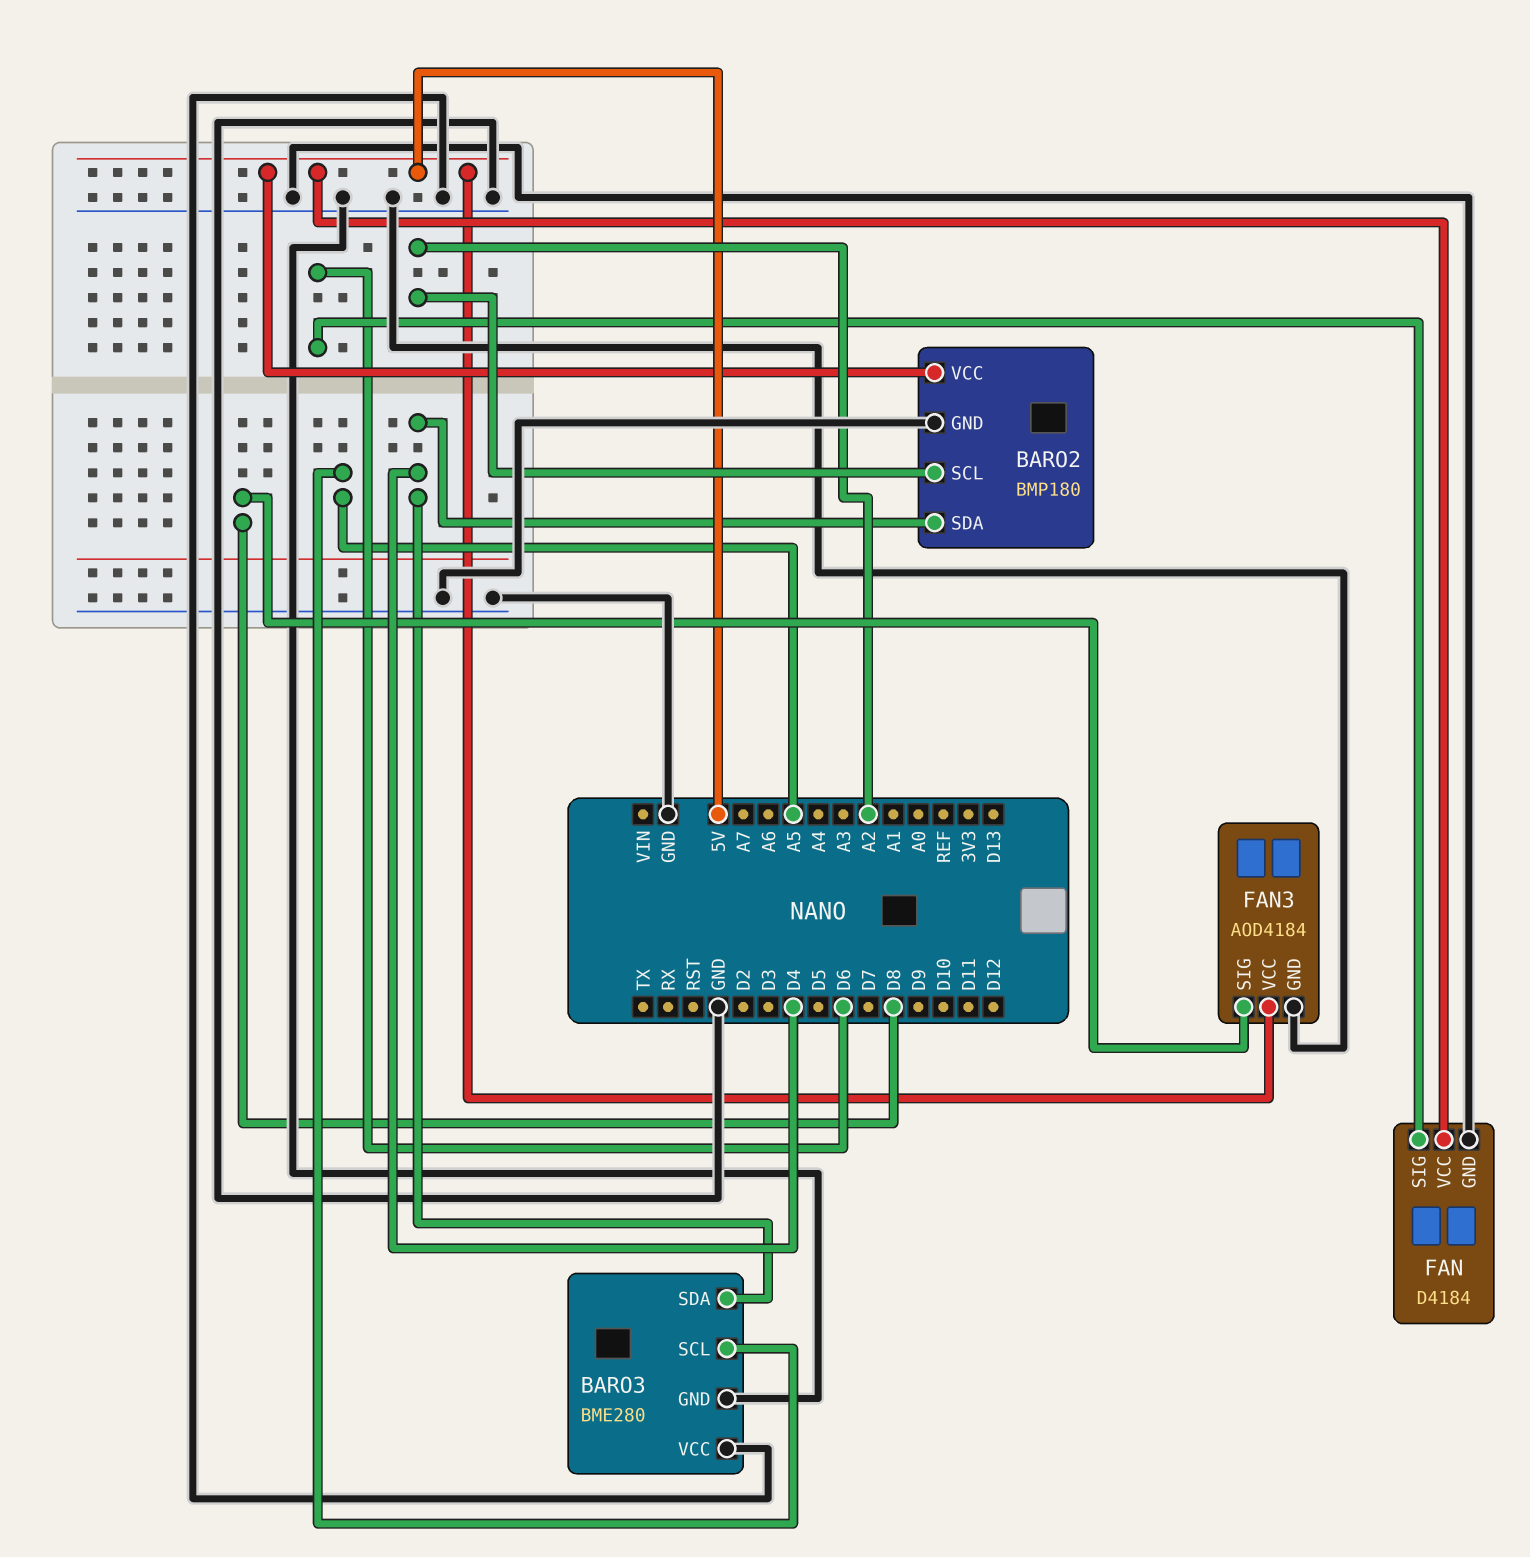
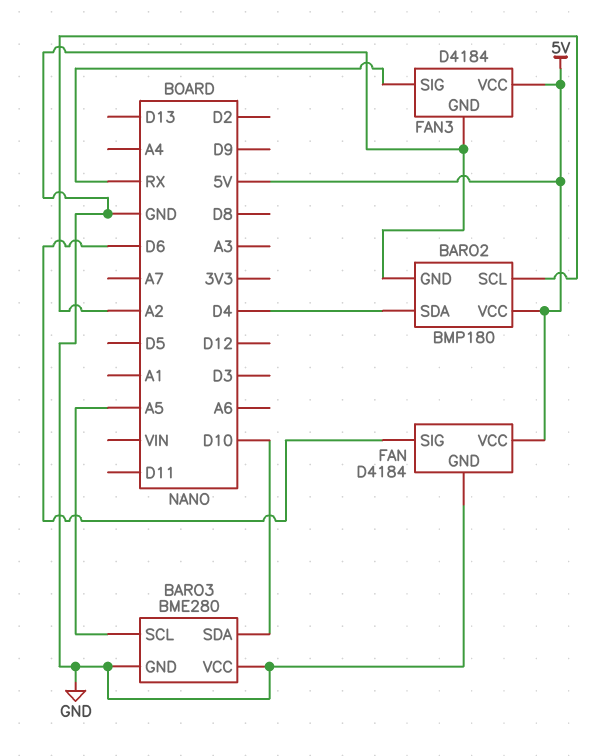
BARO3 pin SDA: D4 -> D10
FAN3: AOD4184 -> D4184
FAN3 pin SIG: D8 -> RX

